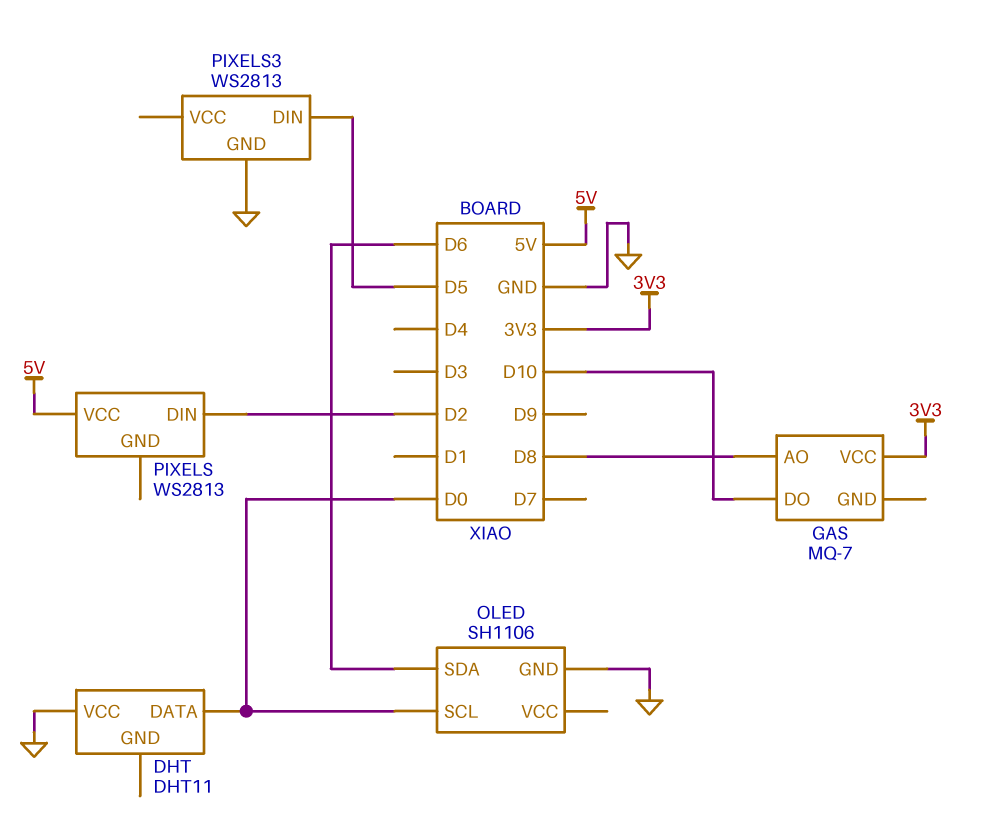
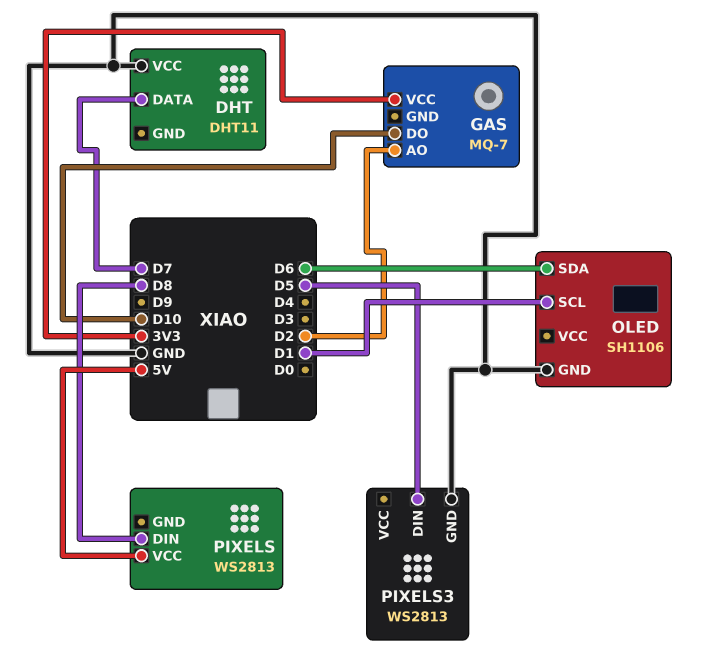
DHT pin DATA: D0 -> D7
GAS pin AO: D8 -> D2
OLED pin SCL: D0 -> D1
PIXELS pin DIN: D2 -> D8

